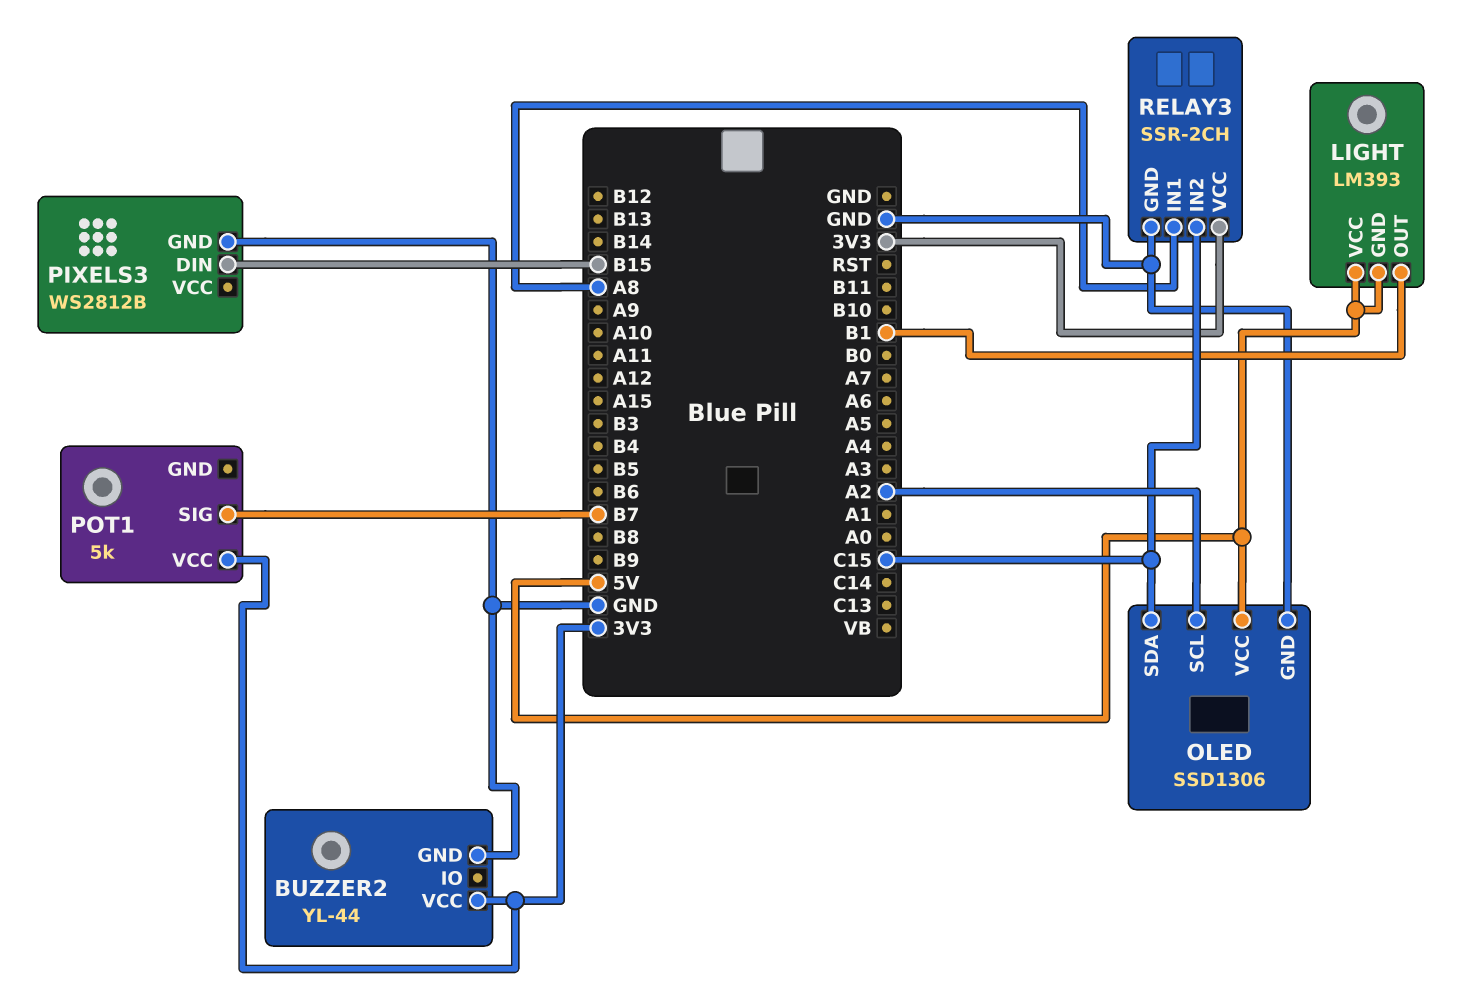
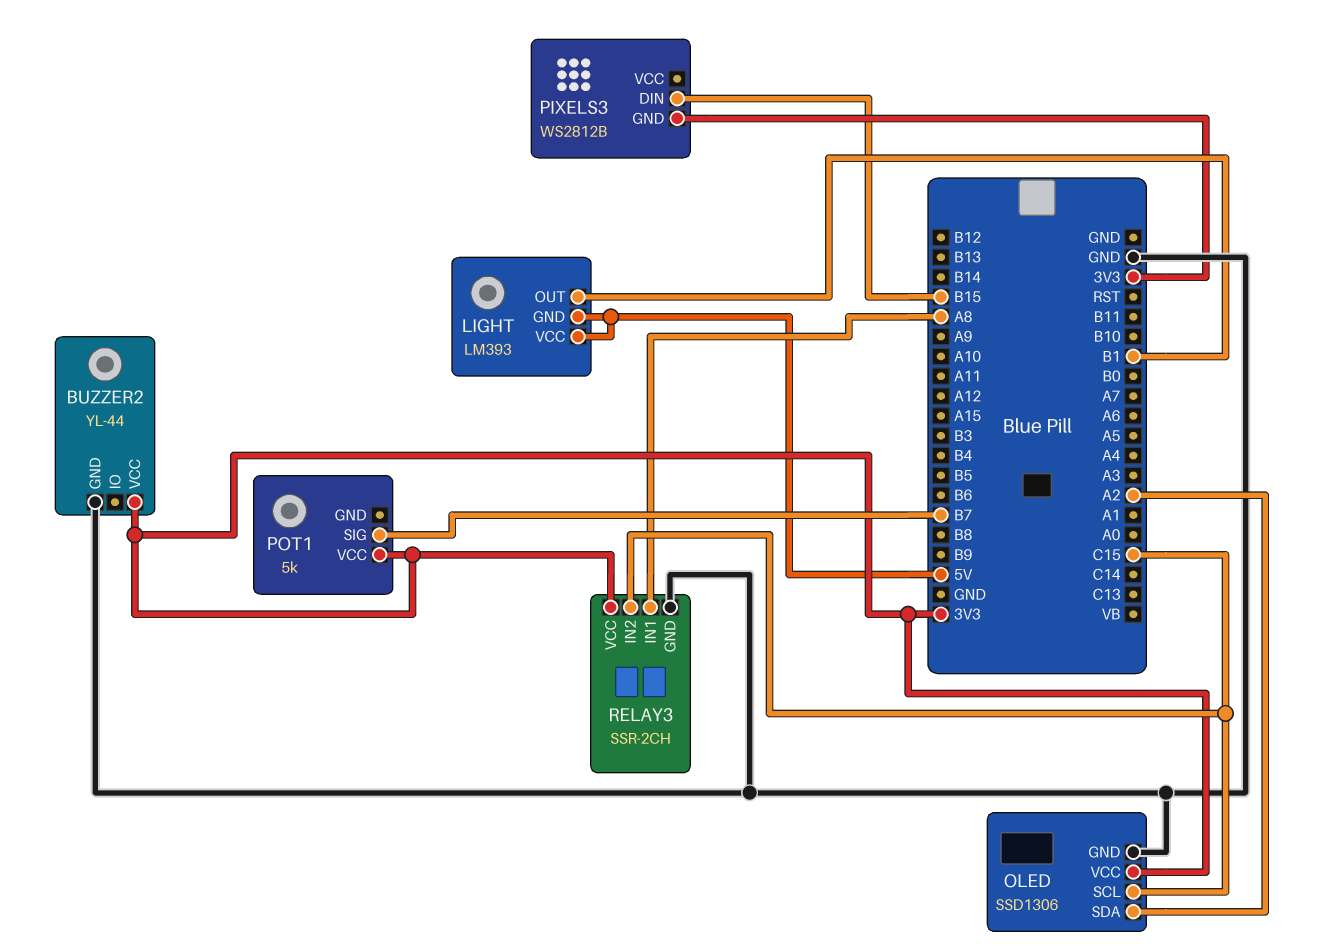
OLED pin SCL: A2 -> C15
OLED pin SDA: C15 -> A2
OLED pin VCC: 5V -> 3V3
PIXELS3 pin GND: GND -> 3V3

